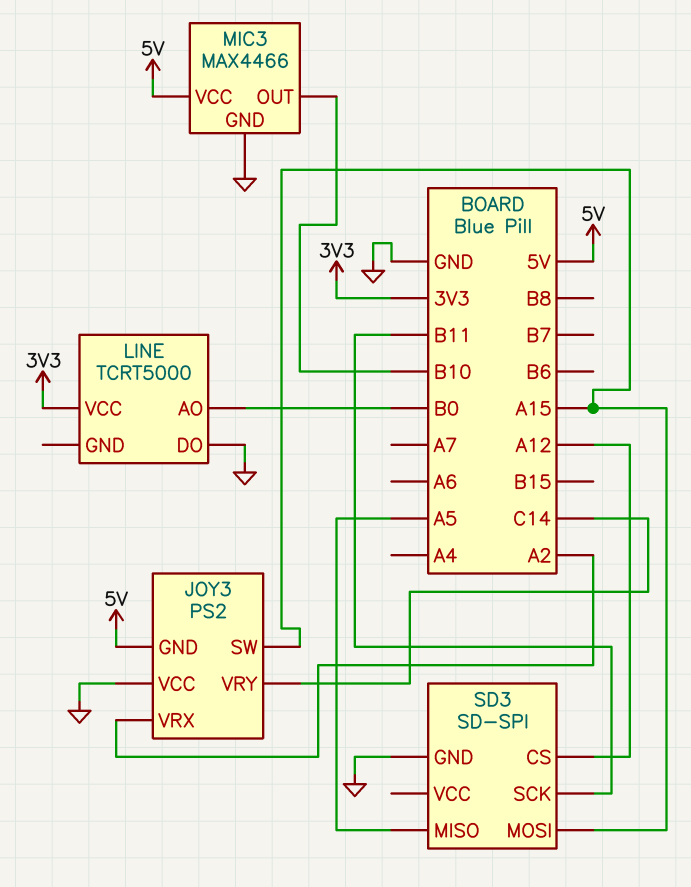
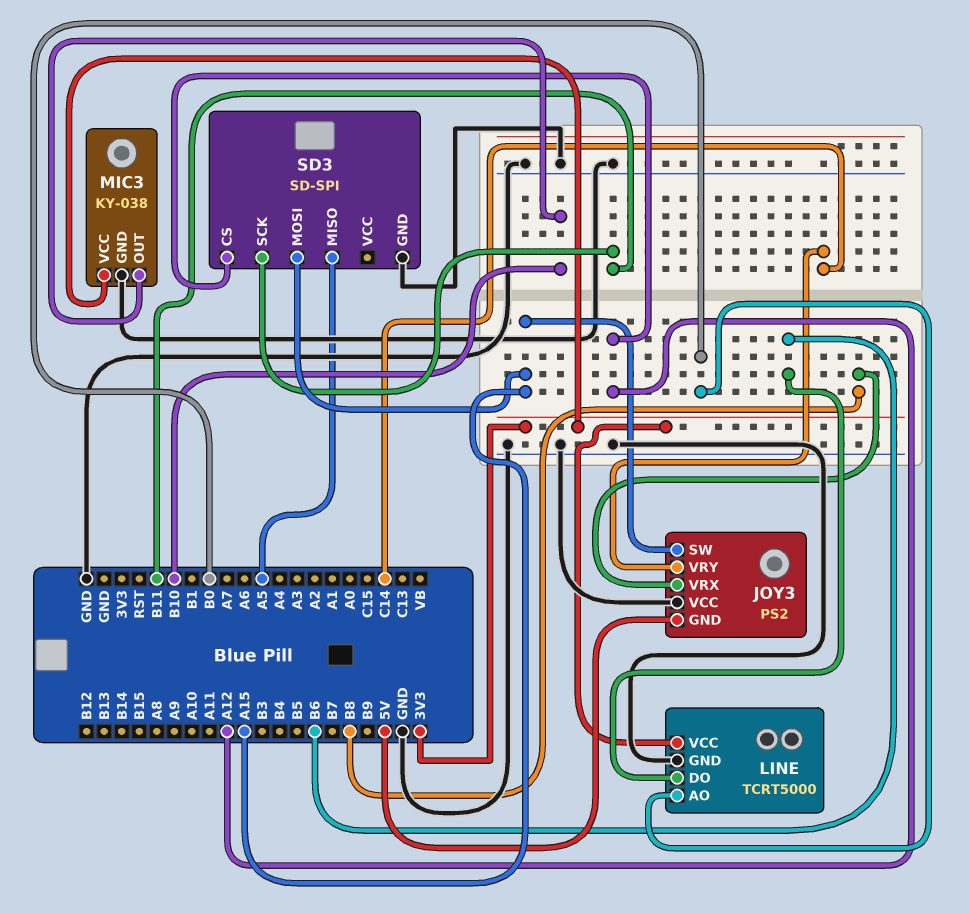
JOY3 pin VRX: A2 -> B8
LINE pin DO: GND -> B6
LINE pin GND: none -> GND
MIC3: MAX4466 -> KY-038
MIC3 pin VCC: 5V -> 3V3

